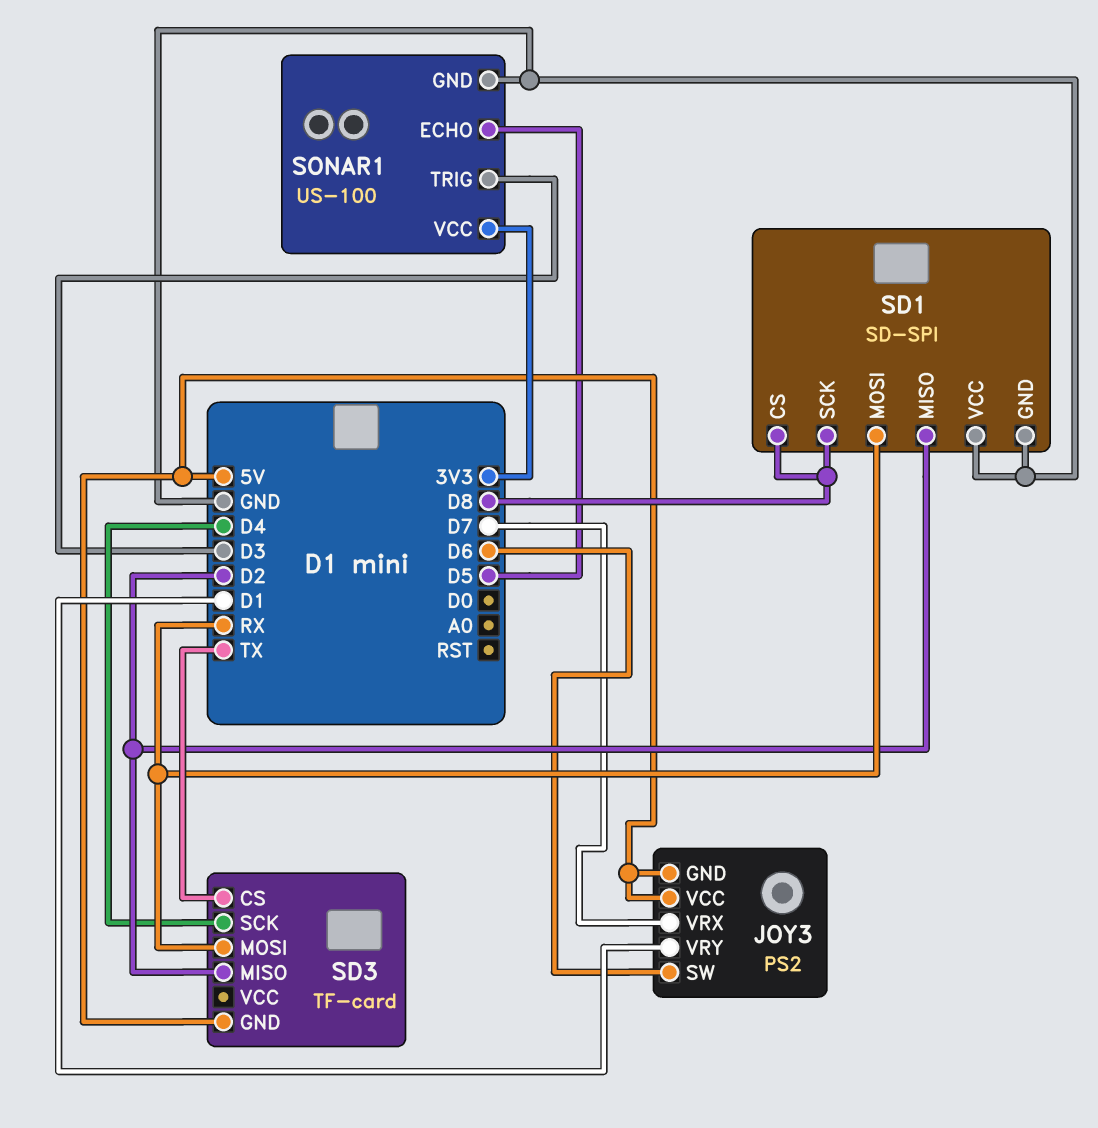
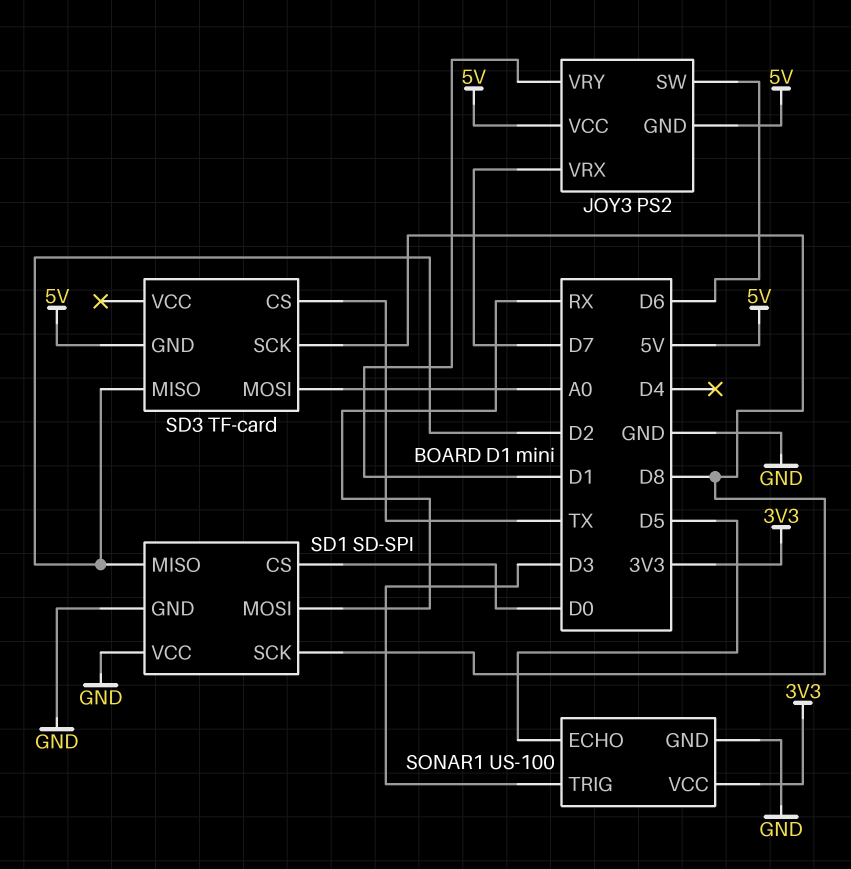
SD1 pin CS: D8 -> D0
SD3 pin MOSI: RX -> A0
SD3 pin SCK: D4 -> D8

